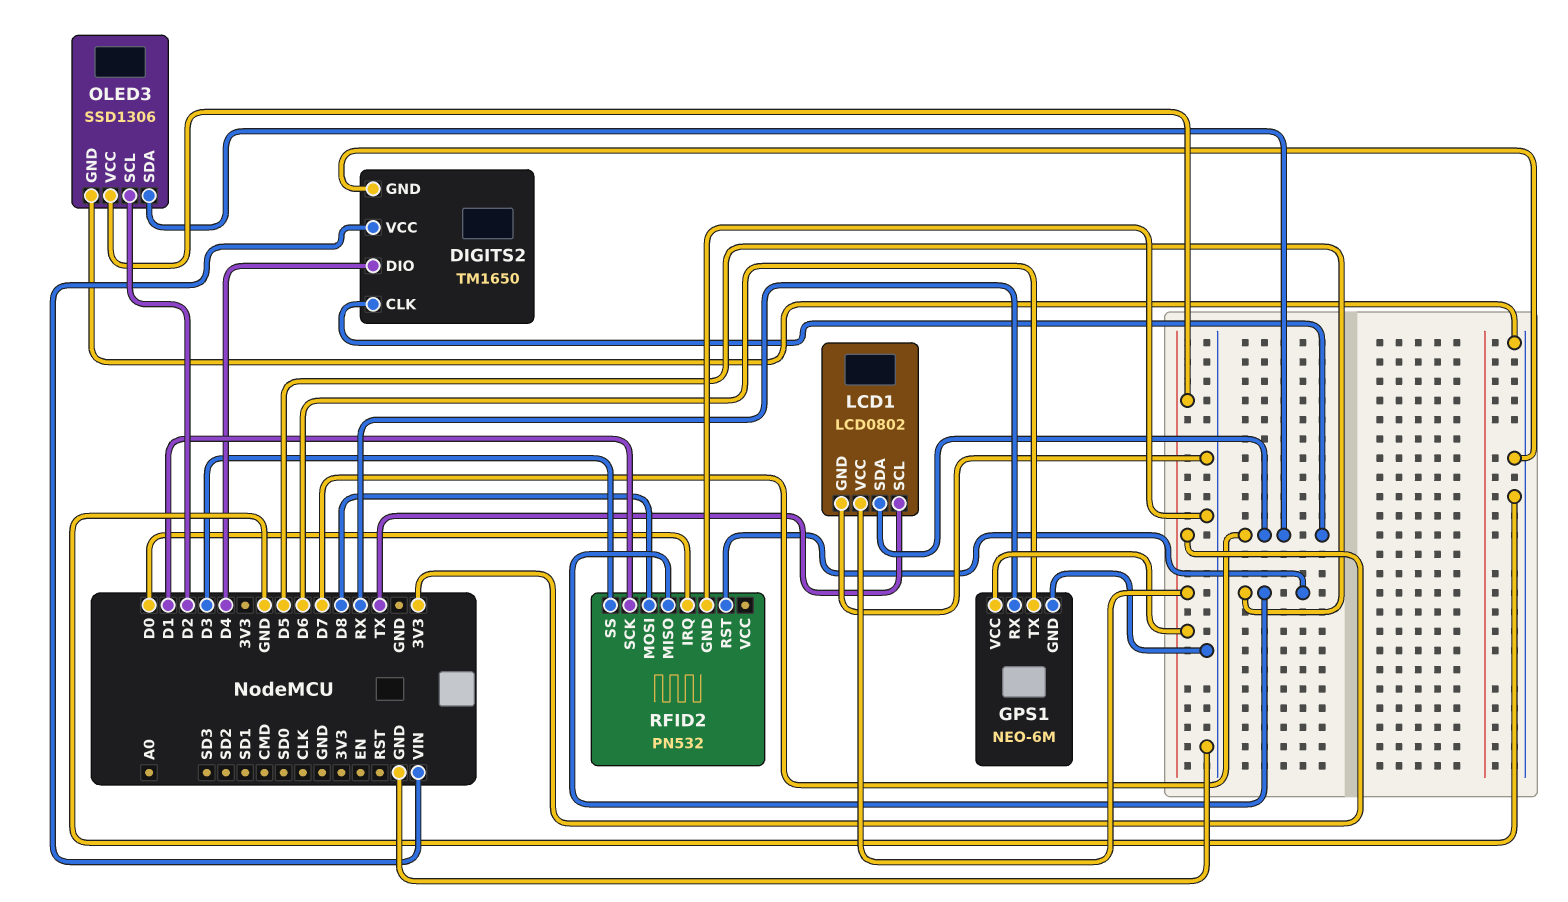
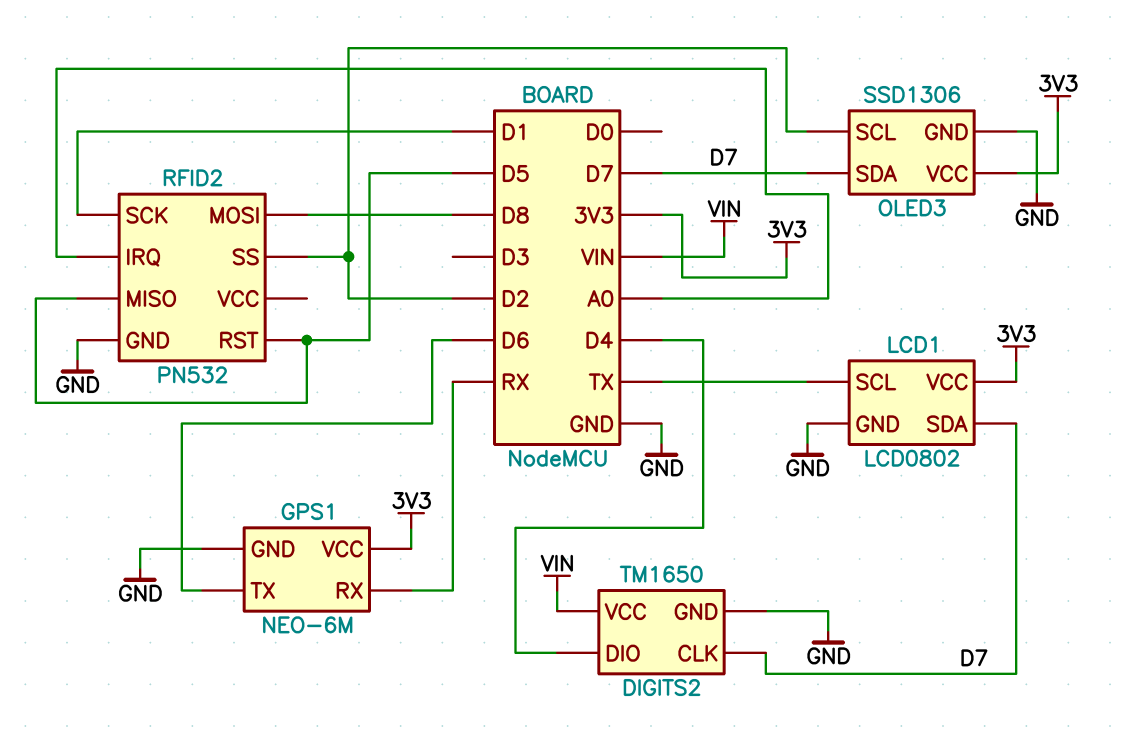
RFID2 pin IRQ: D0 -> A0
RFID2 pin SS: D3 -> D2

